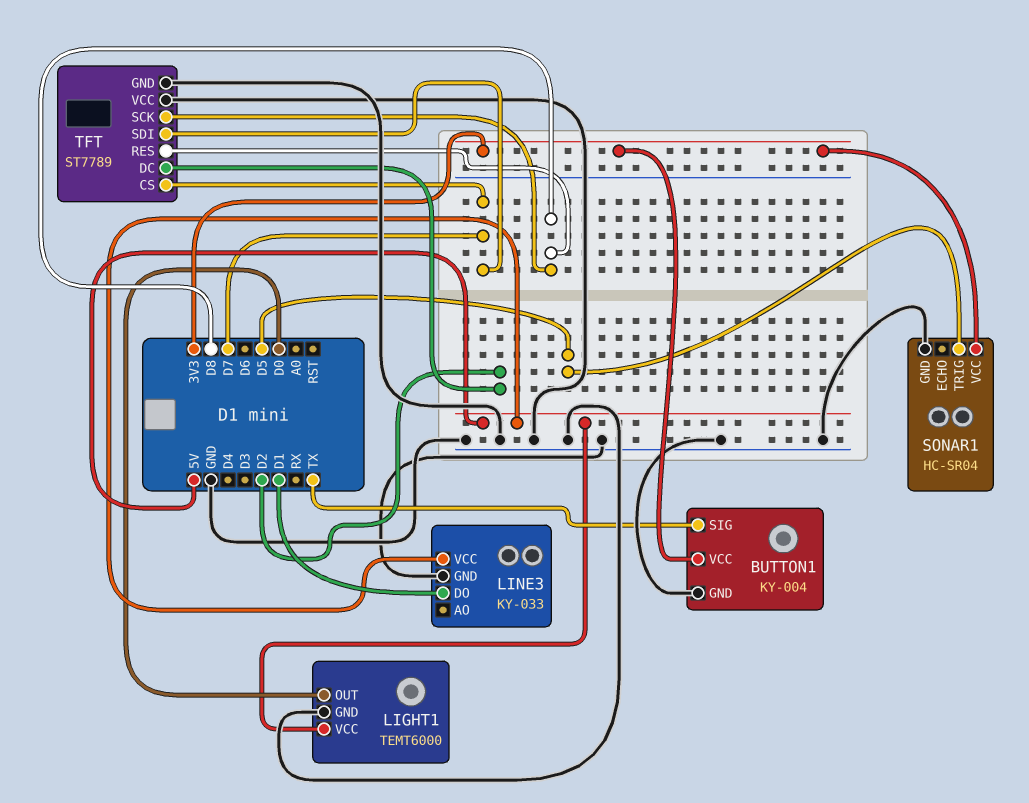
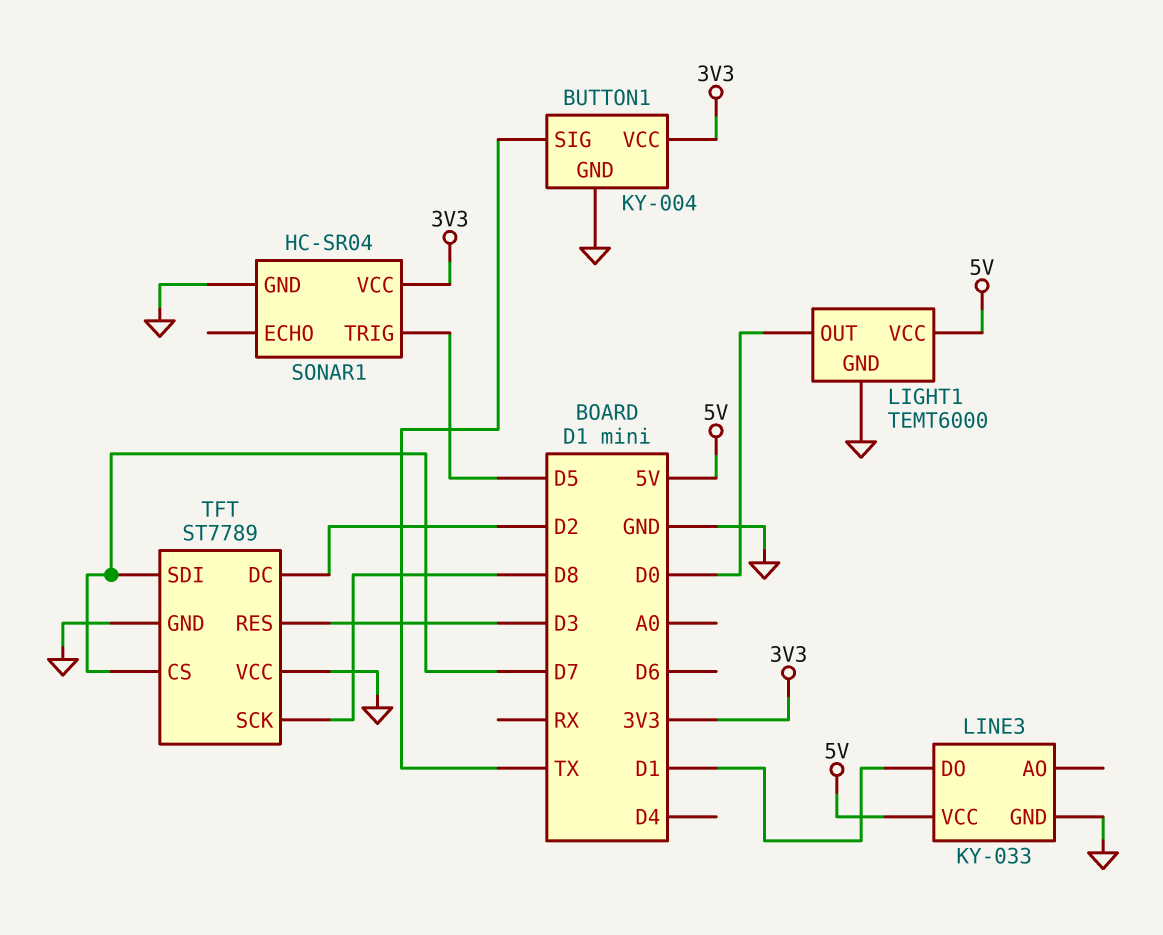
TFT pin RES: D8 -> D3

